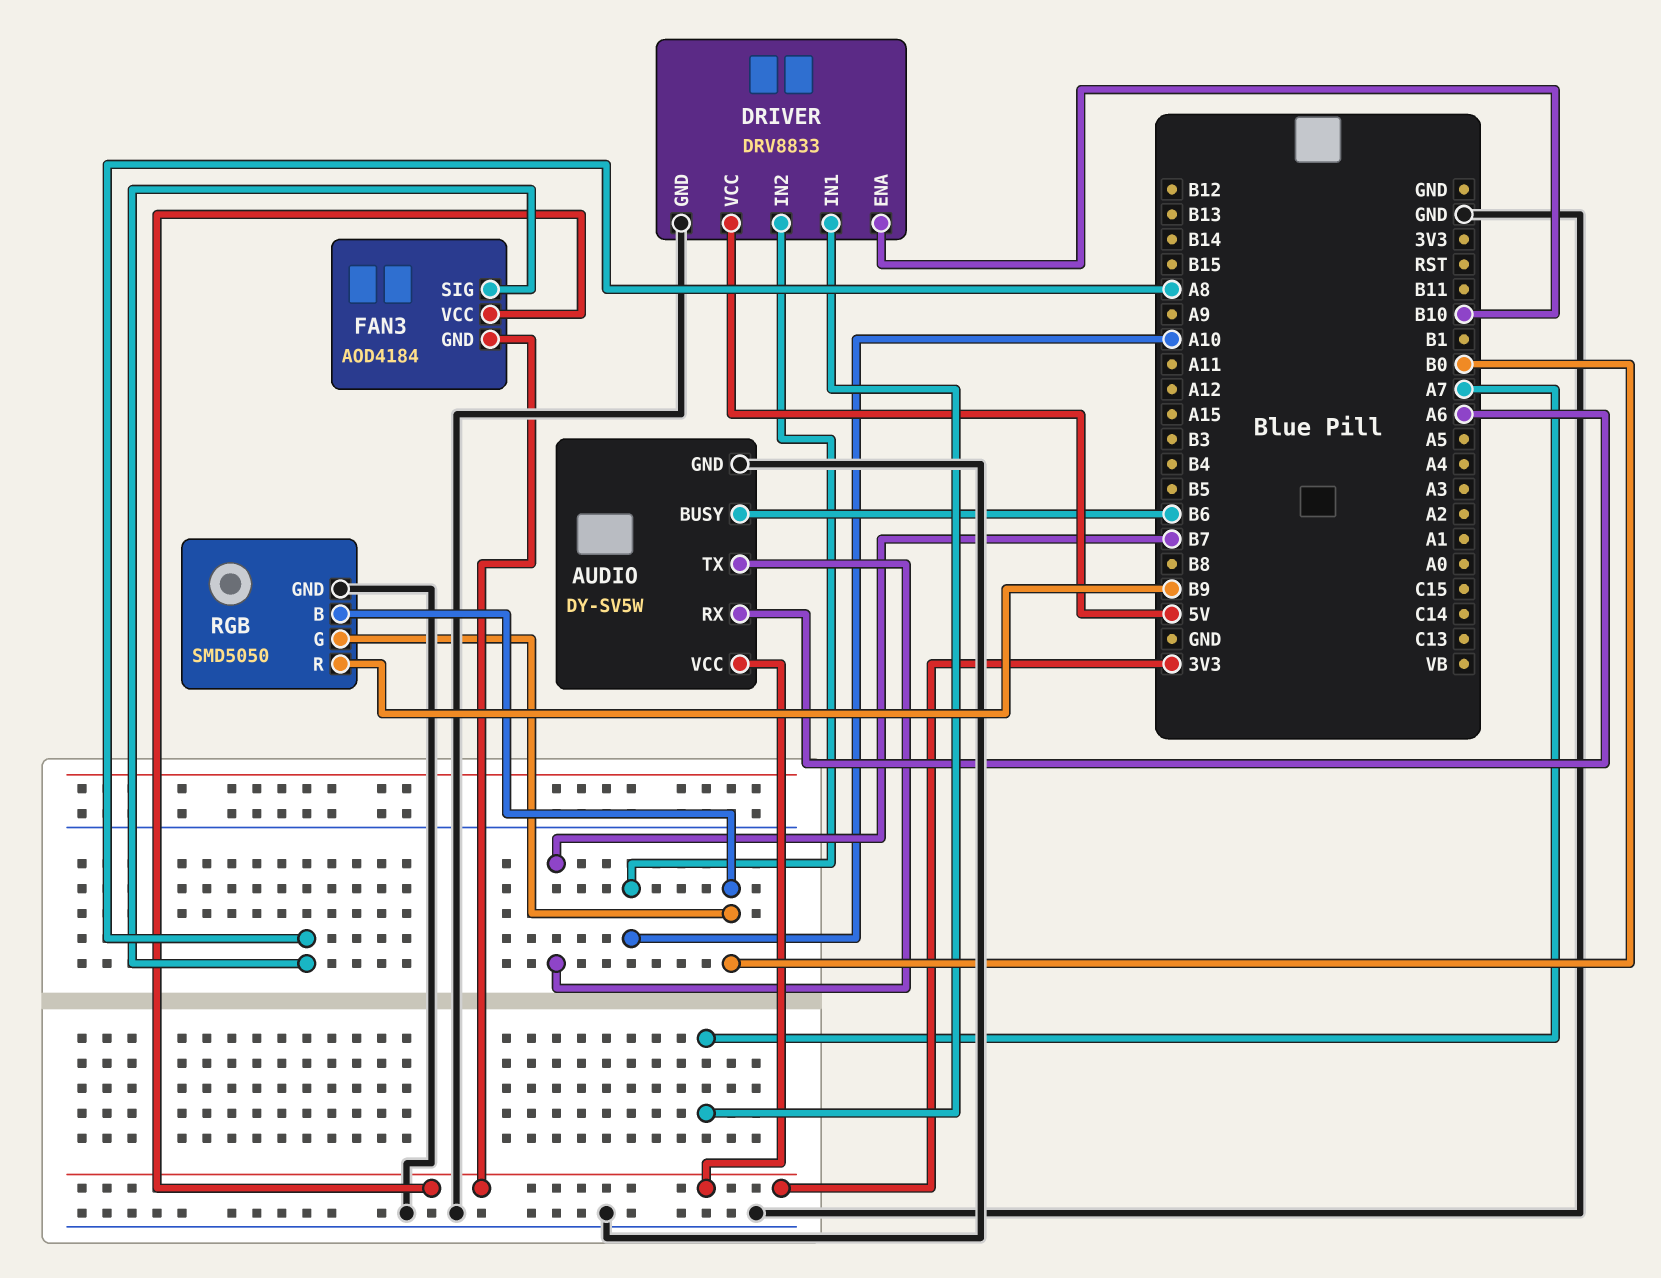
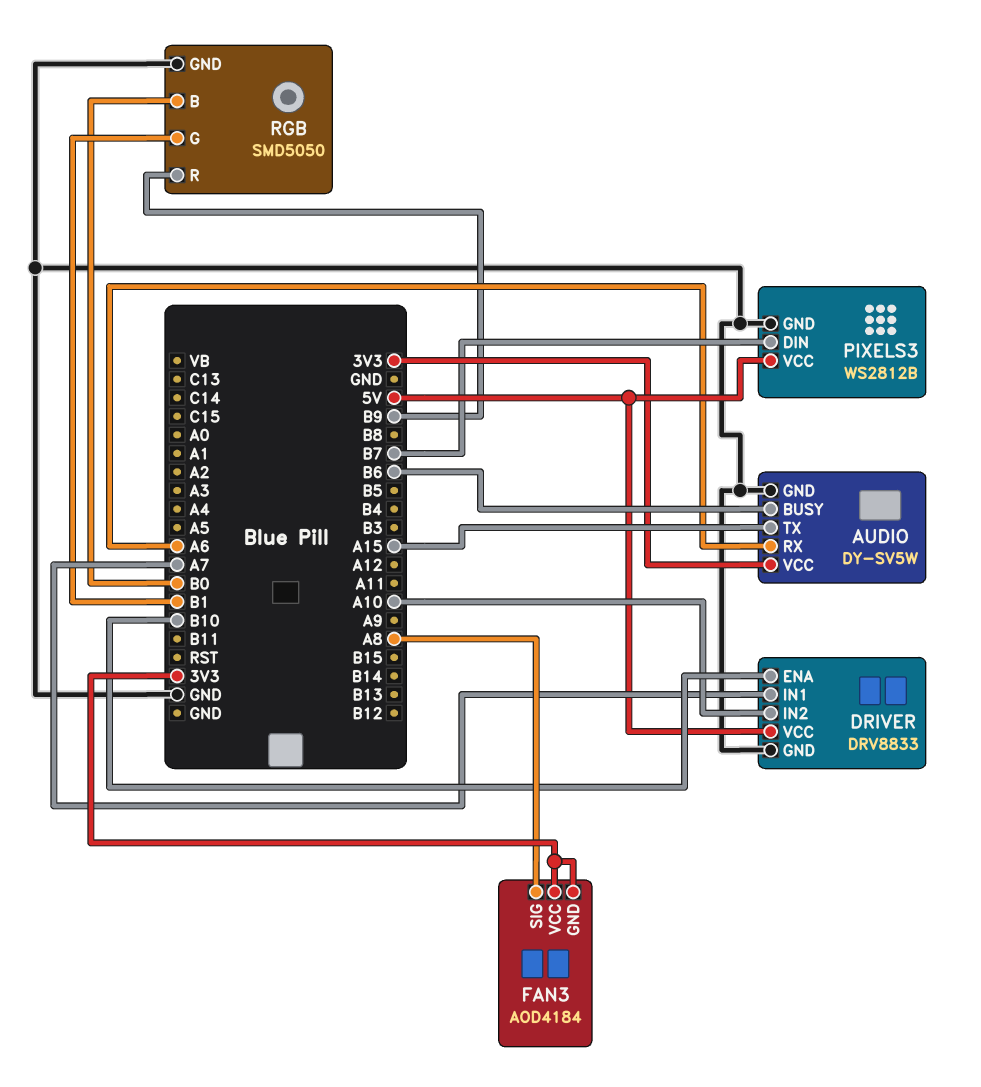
AUDIO pin TX: B7 -> A15
PIXELS3: none -> WS2812B
PIXELS3 pin DIN: none -> B7
PIXELS3 pin GND: none -> GND
PIXELS3 pin VCC: none -> 5V
RGB pin G: B0 -> B1

